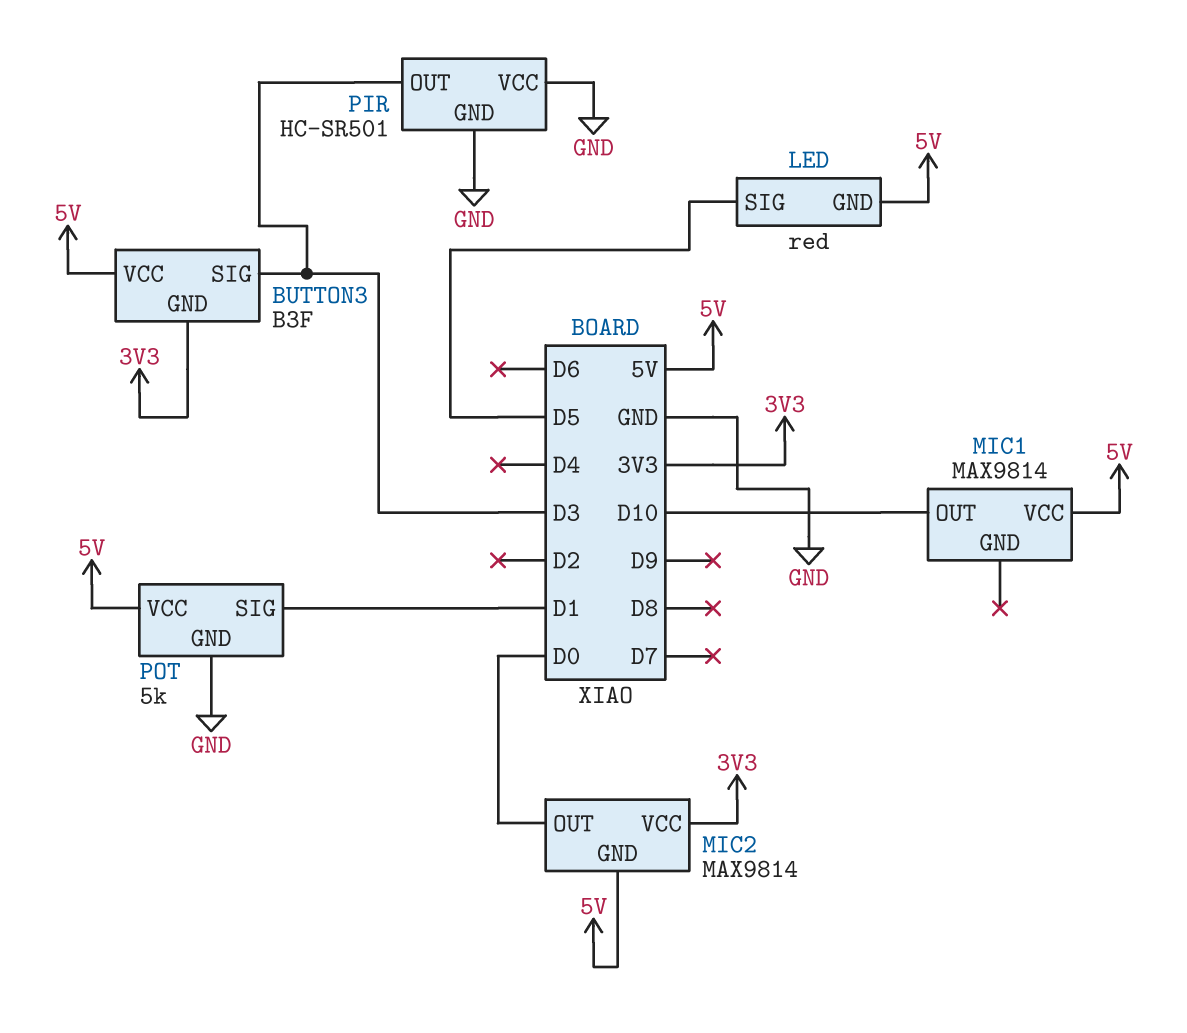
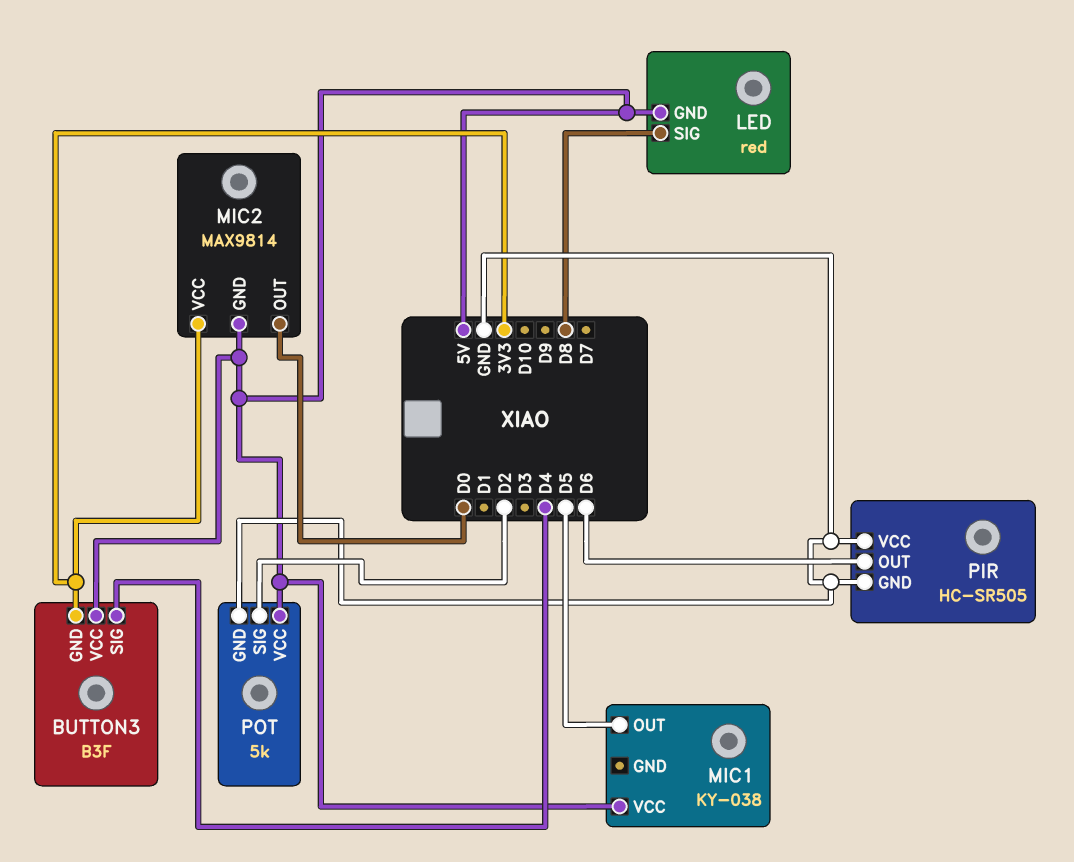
BUTTON3 pin SIG: D3 -> D4
LED pin SIG: D5 -> D8
MIC1: MAX9814 -> KY-038
MIC1 pin OUT: D10 -> D5
PIR: HC-SR501 -> HC-SR505
PIR pin OUT: D3 -> D6
POT pin SIG: D1 -> D2

